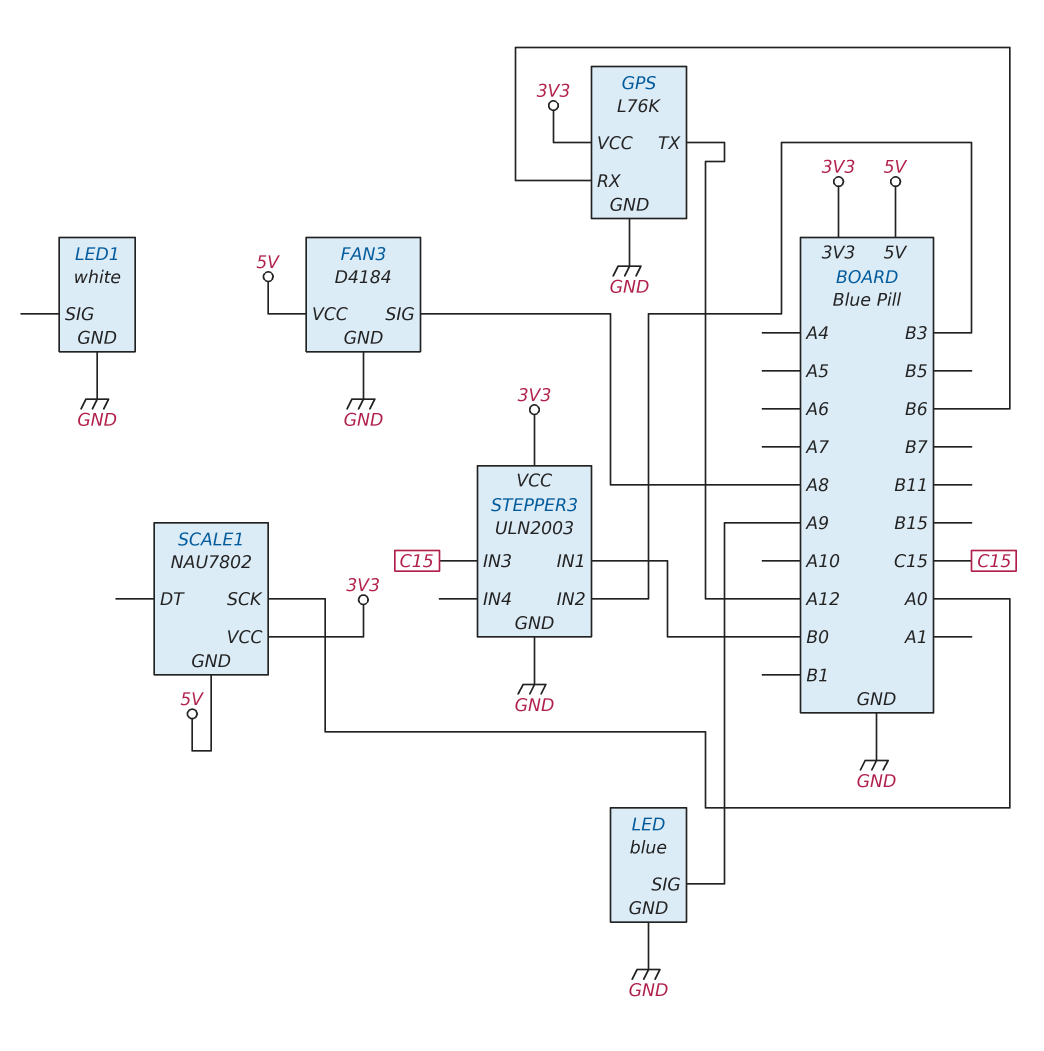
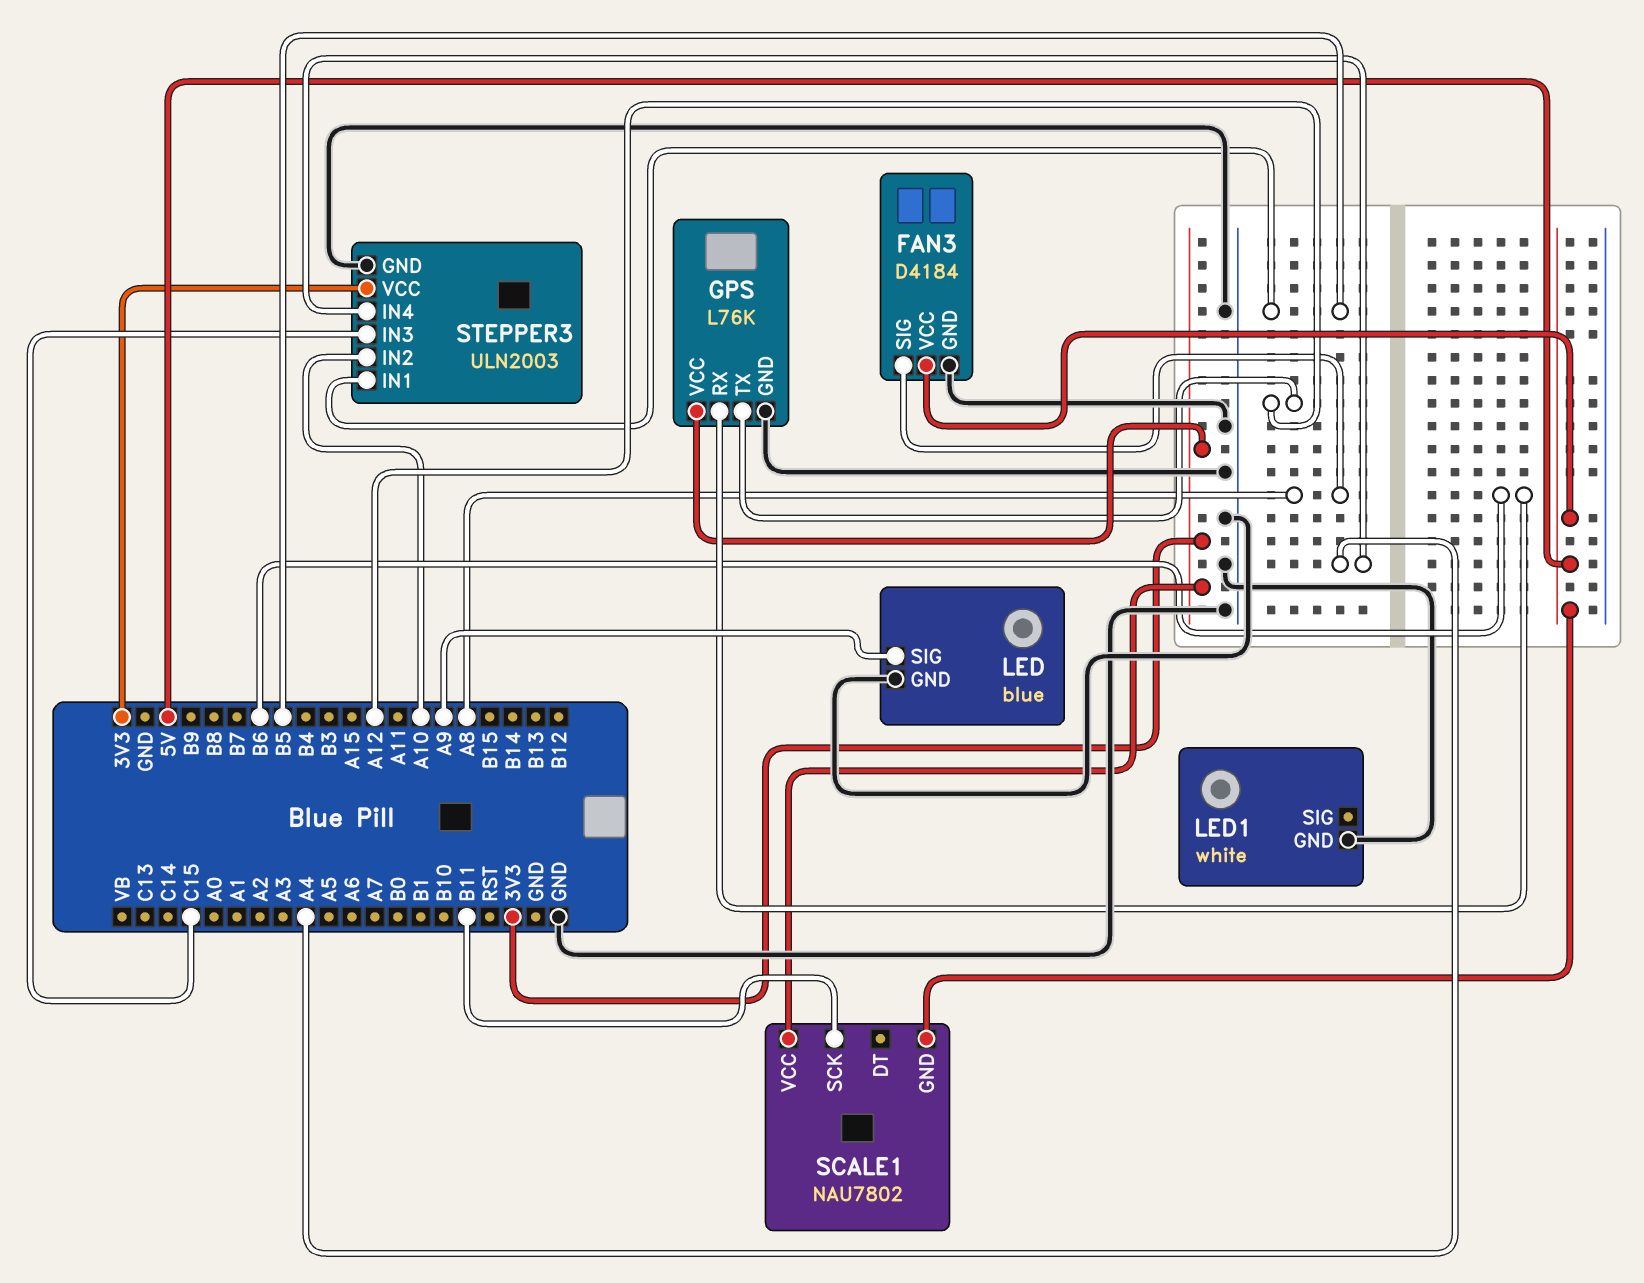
SCALE1 pin SCK: A0 -> B11
STEPPER3 pin IN1: B0 -> B5
STEPPER3 pin IN2: B3 -> A10
STEPPER3 pin IN4: none -> A4

